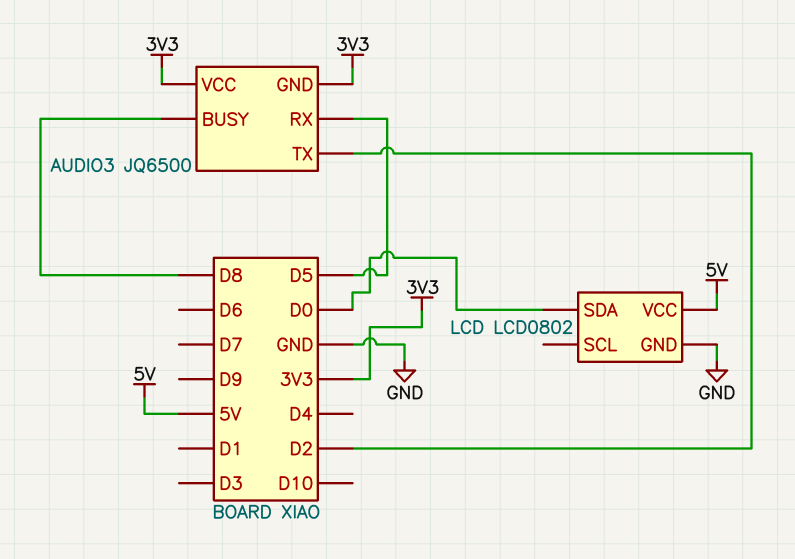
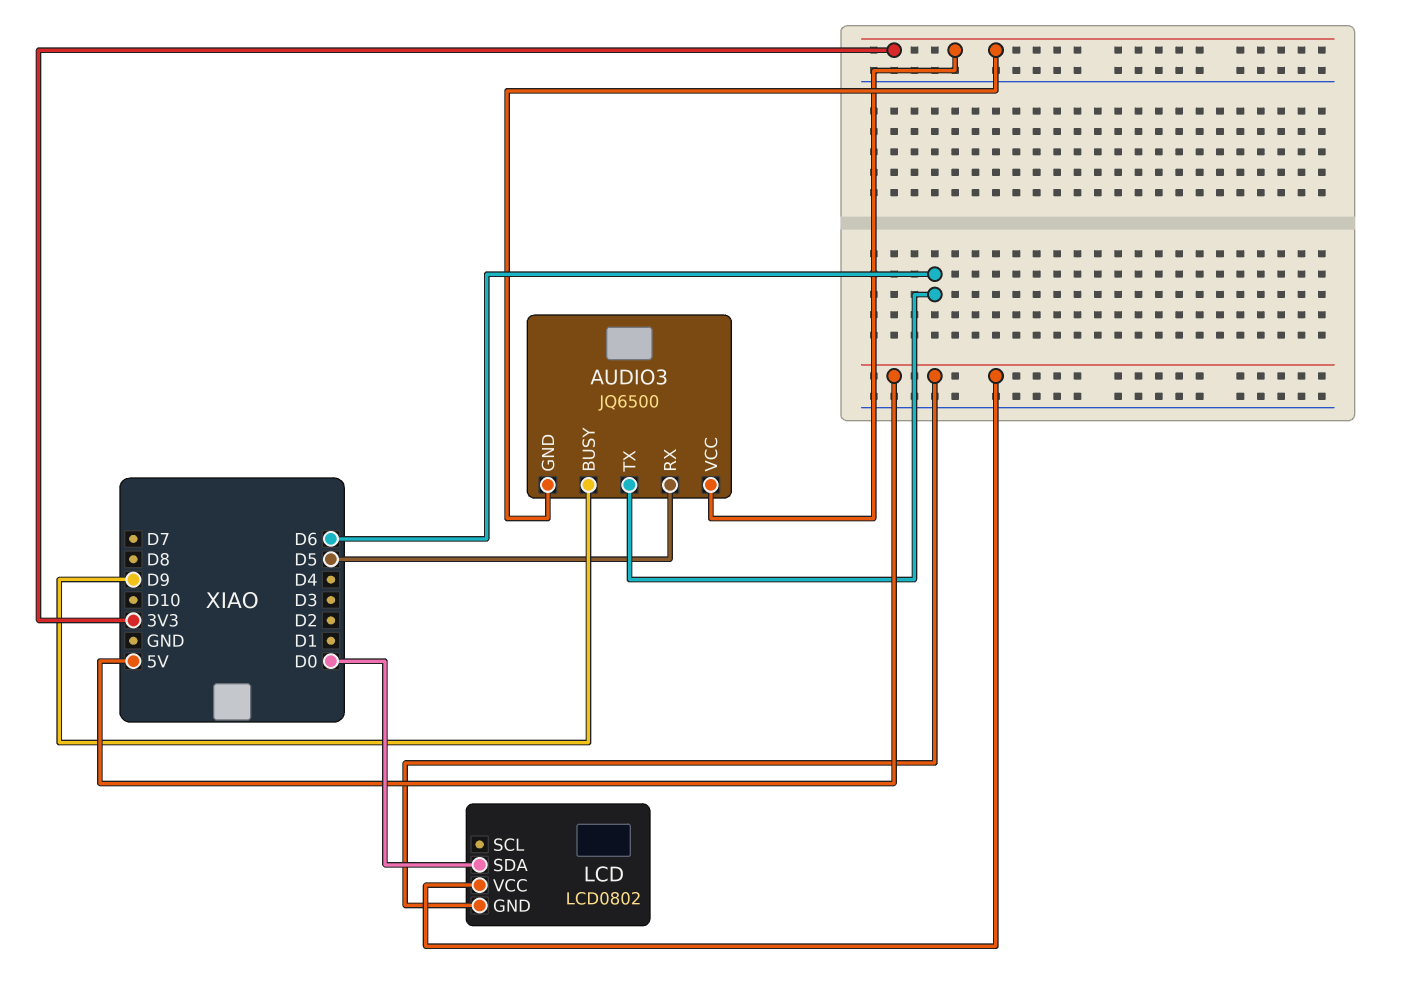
AUDIO3 pin BUSY: D8 -> D9
AUDIO3 pin TX: D2 -> D6
LCD pin GND: GND -> 5V

